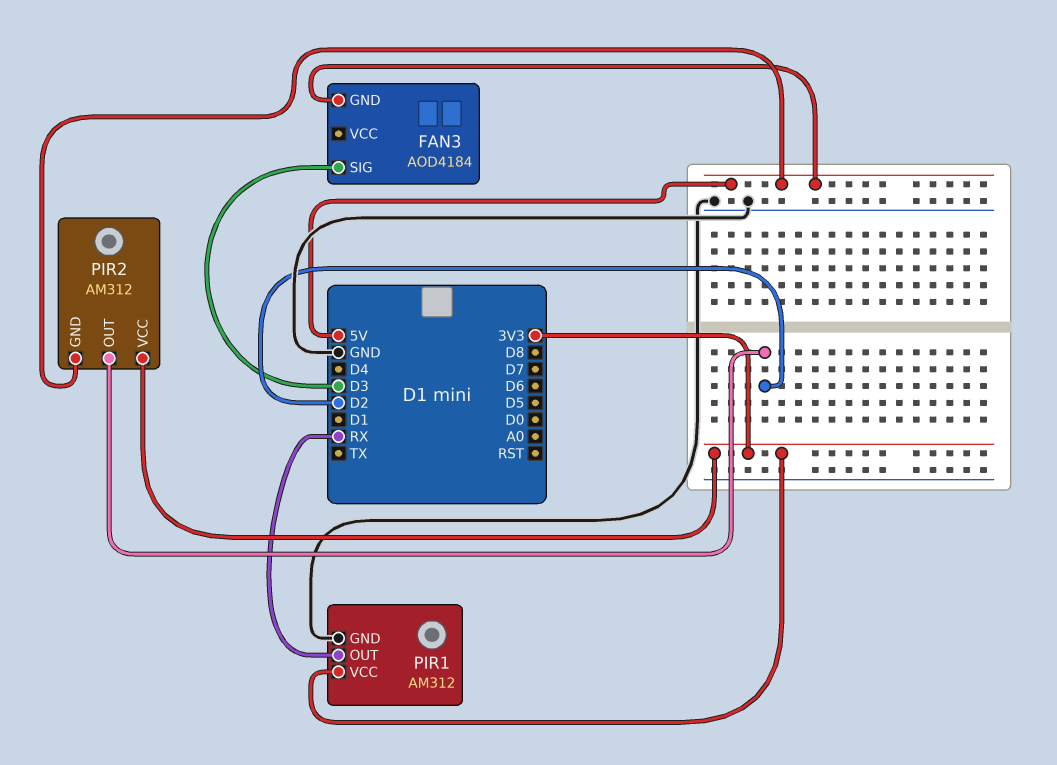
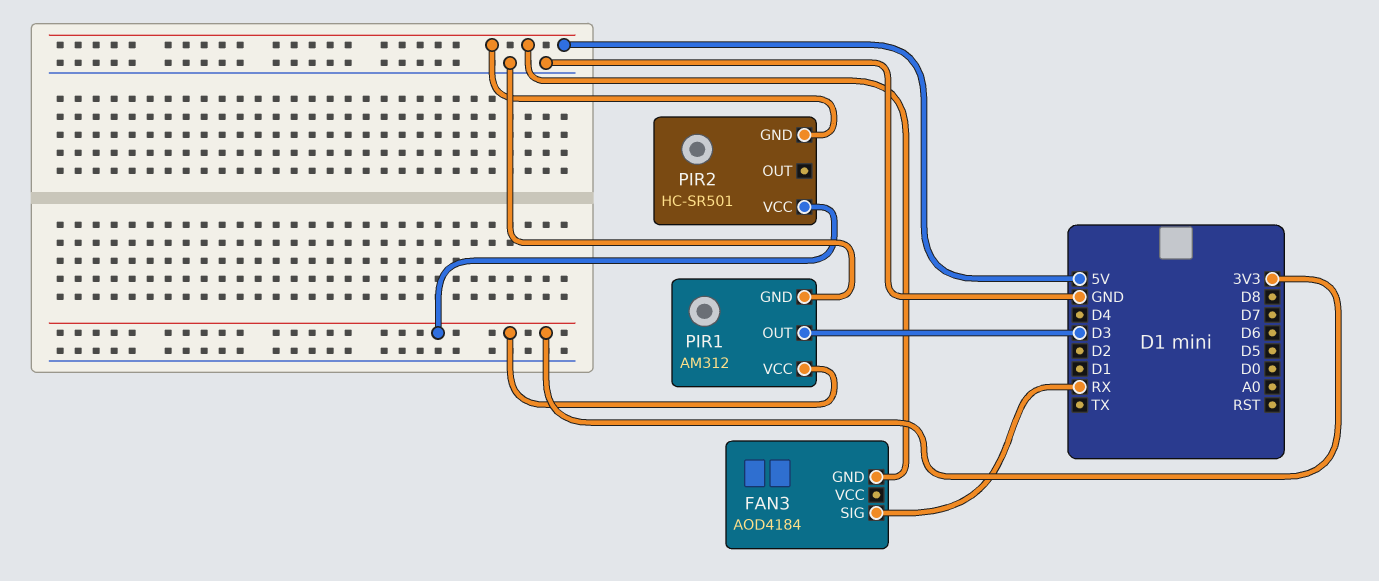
FAN3 pin SIG: D3 -> RX
PIR1 pin OUT: RX -> D3
PIR2: AM312 -> HC-SR501
PIR2 pin OUT: D2 -> none

